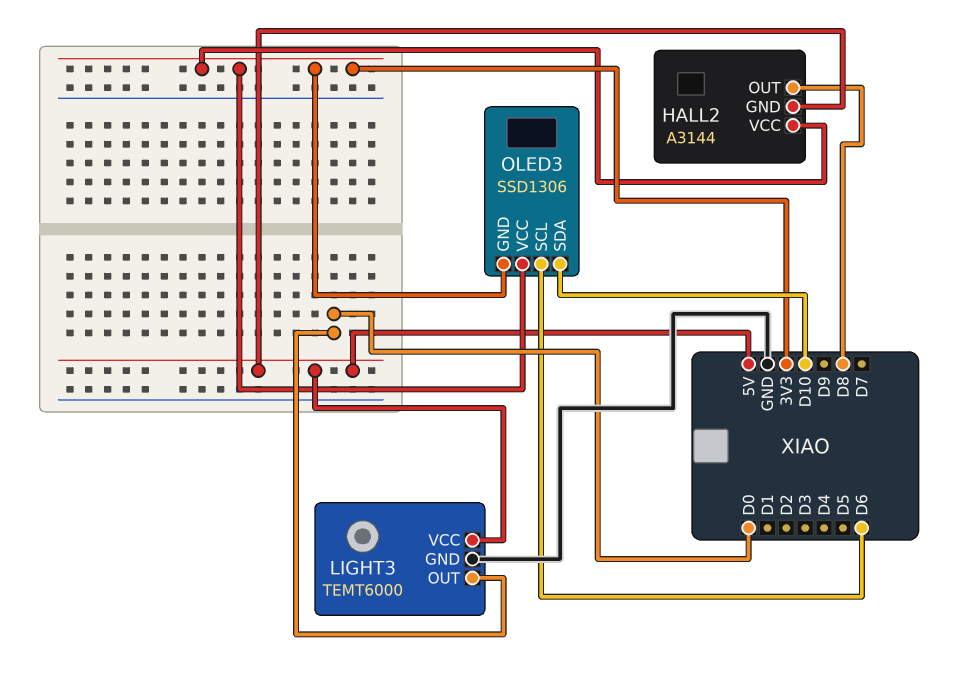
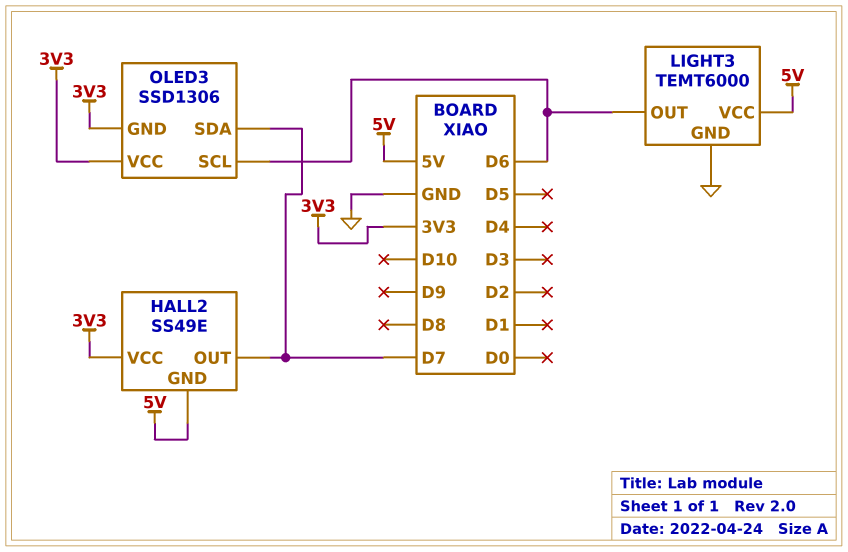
HALL2: A3144 -> SS49E
HALL2 pin OUT: D8 -> D7
LIGHT3 pin OUT: D0 -> D6
OLED3 pin SDA: D10 -> D7

